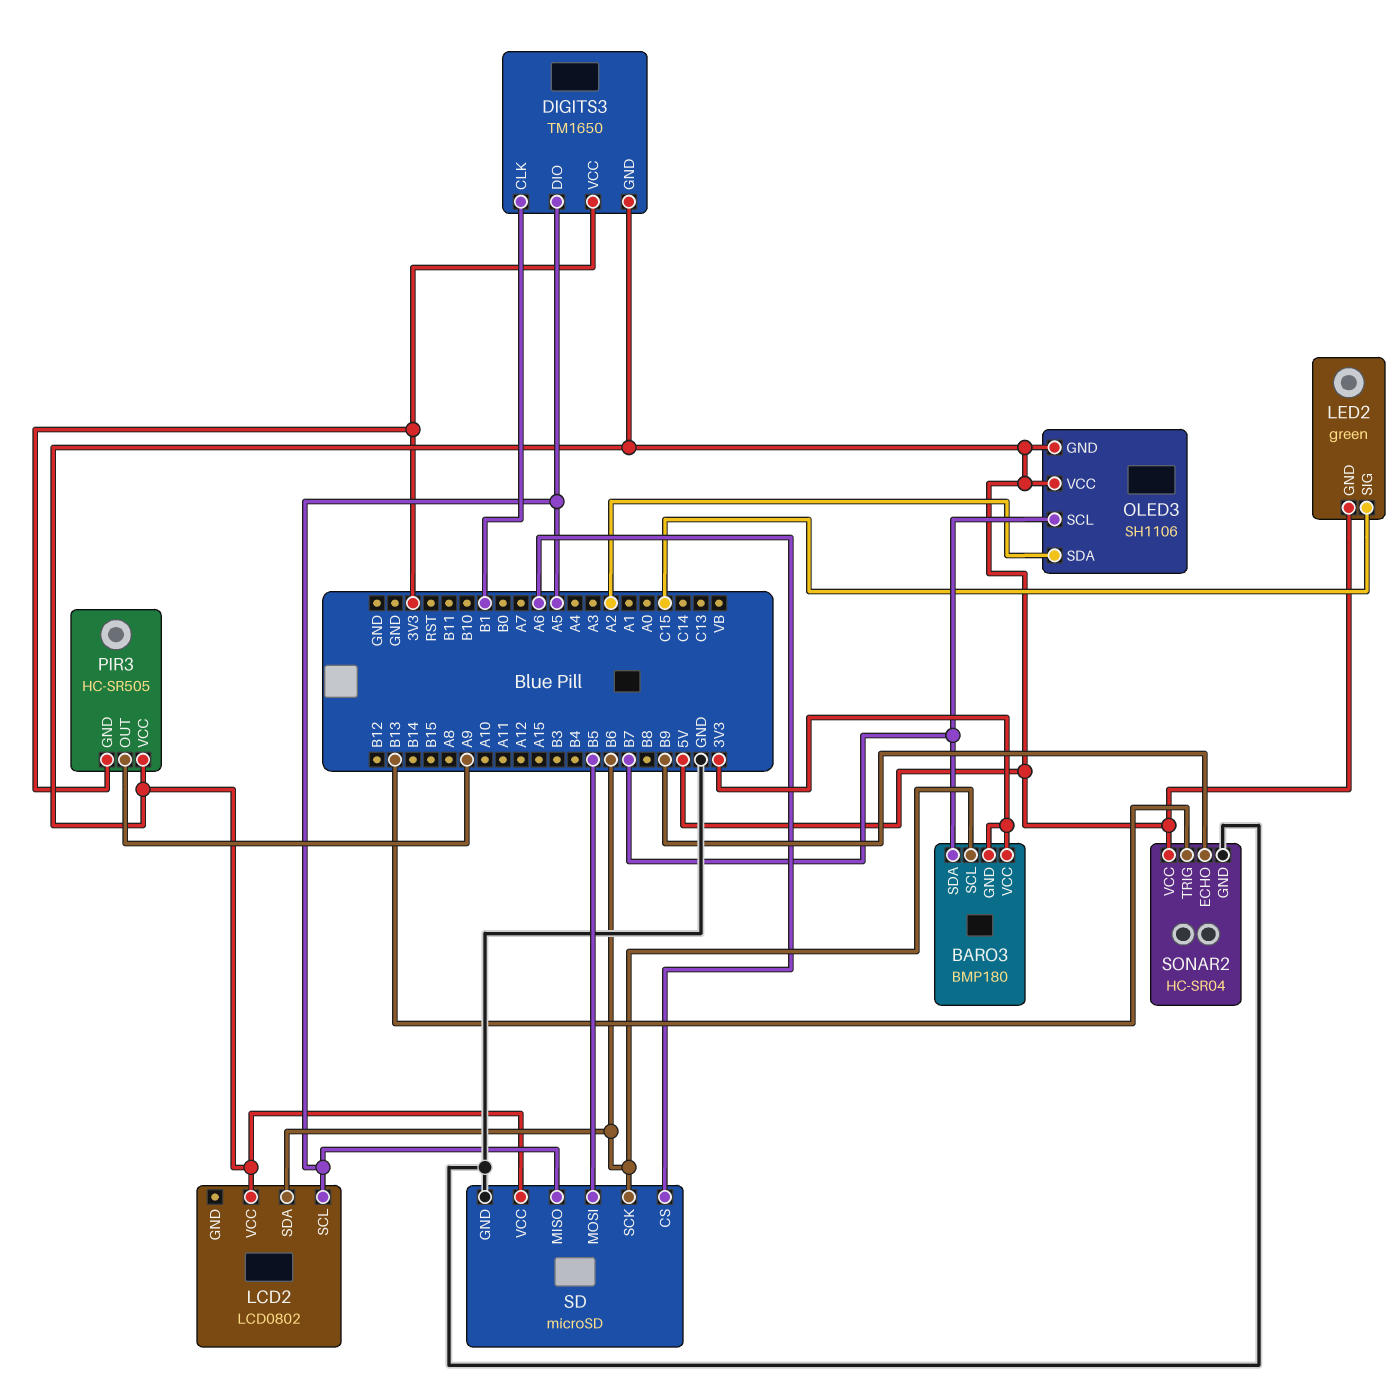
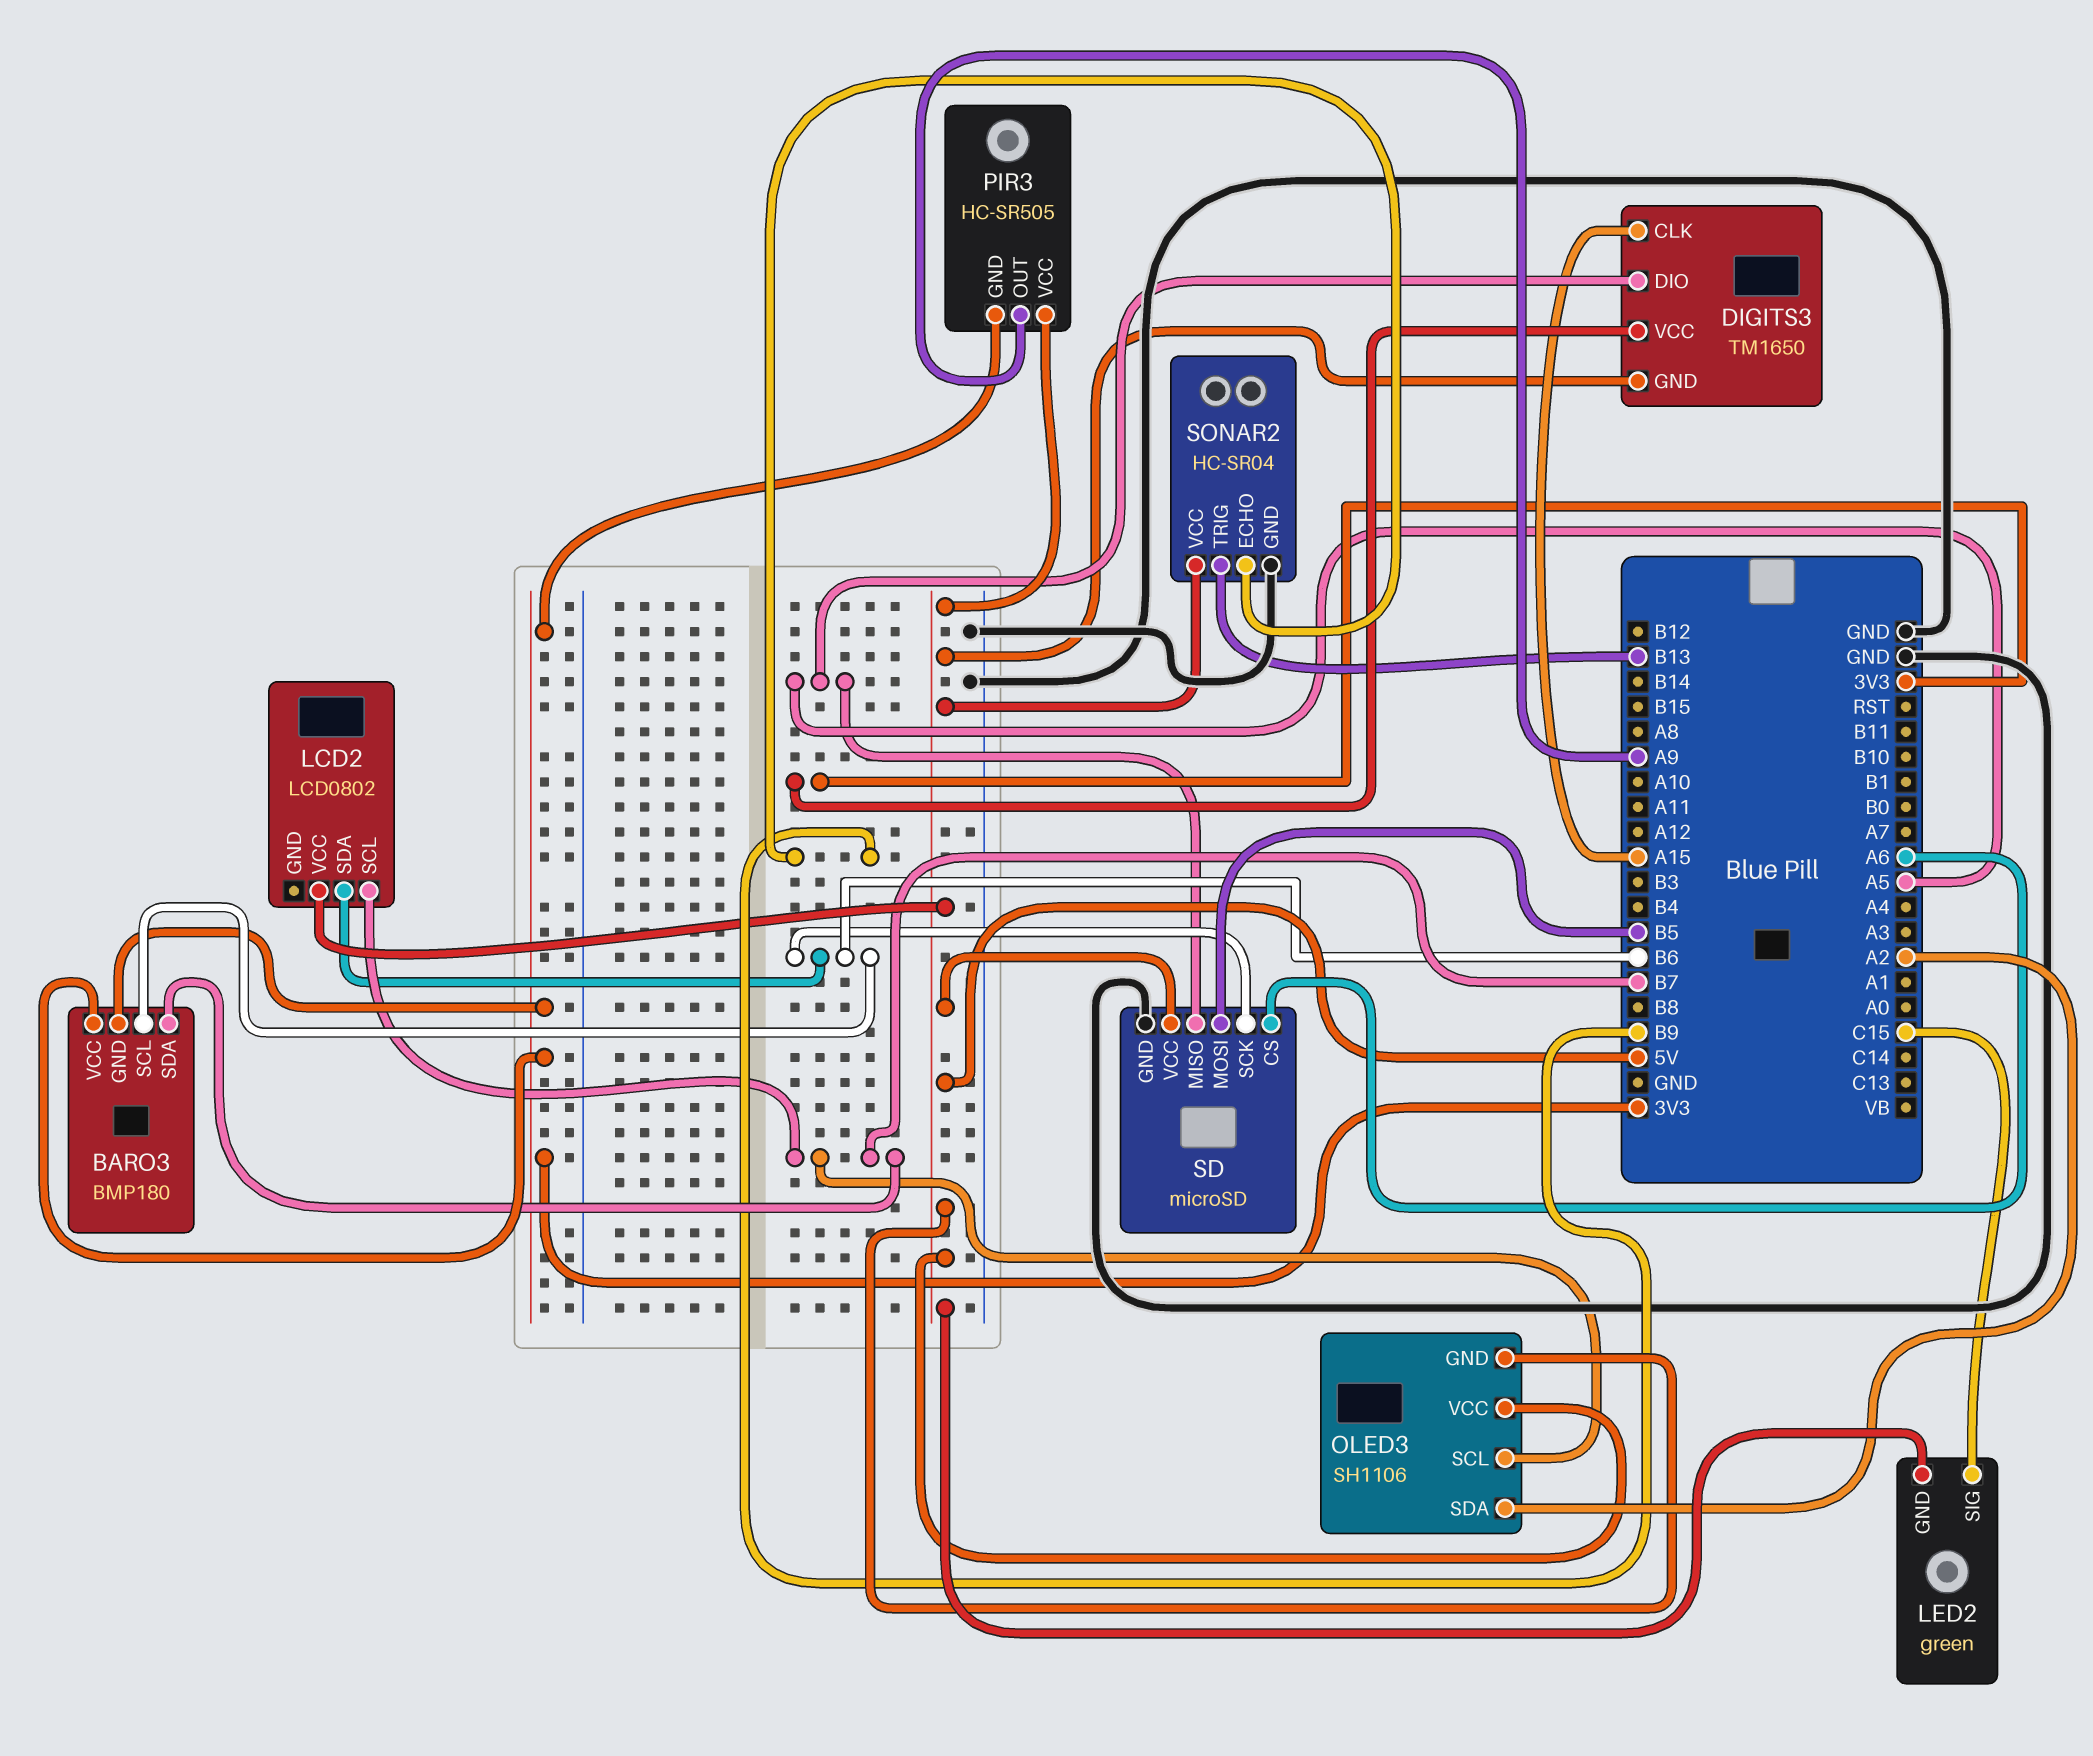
DIGITS3 pin CLK: B1 -> A15
LCD2 pin SCL: A5 -> B7

